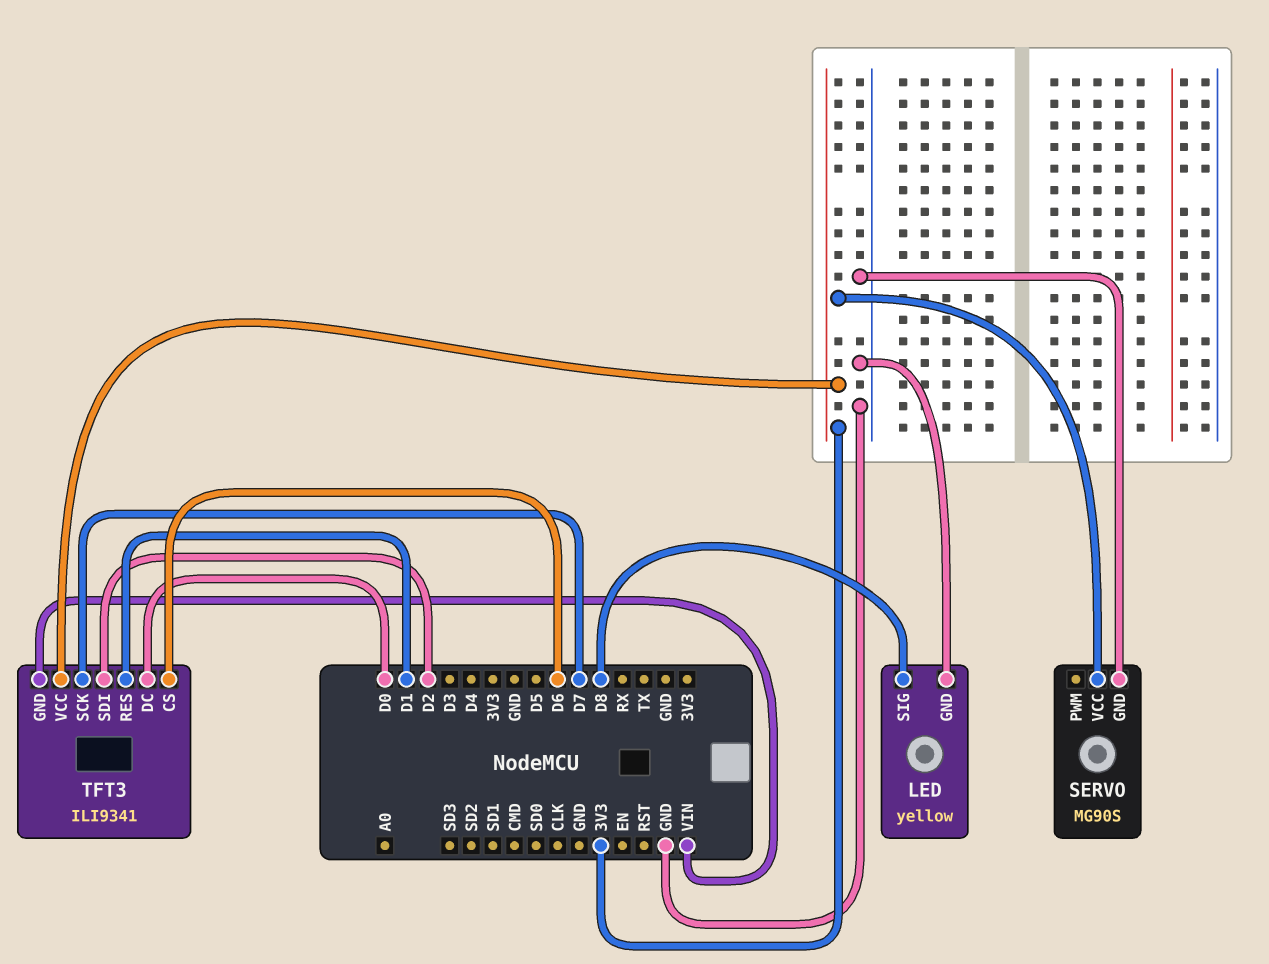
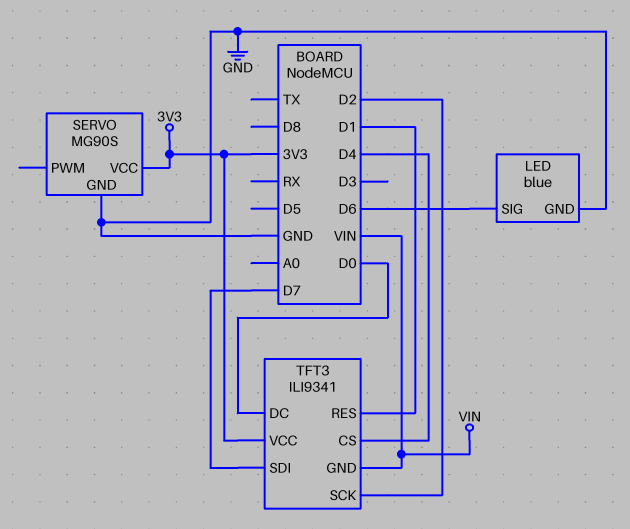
LED: yellow -> blue
LED pin SIG: D8 -> D6
TFT3 pin CS: D6 -> D4
TFT3 pin SCK: D7 -> D2
TFT3 pin SDI: D2 -> D7

